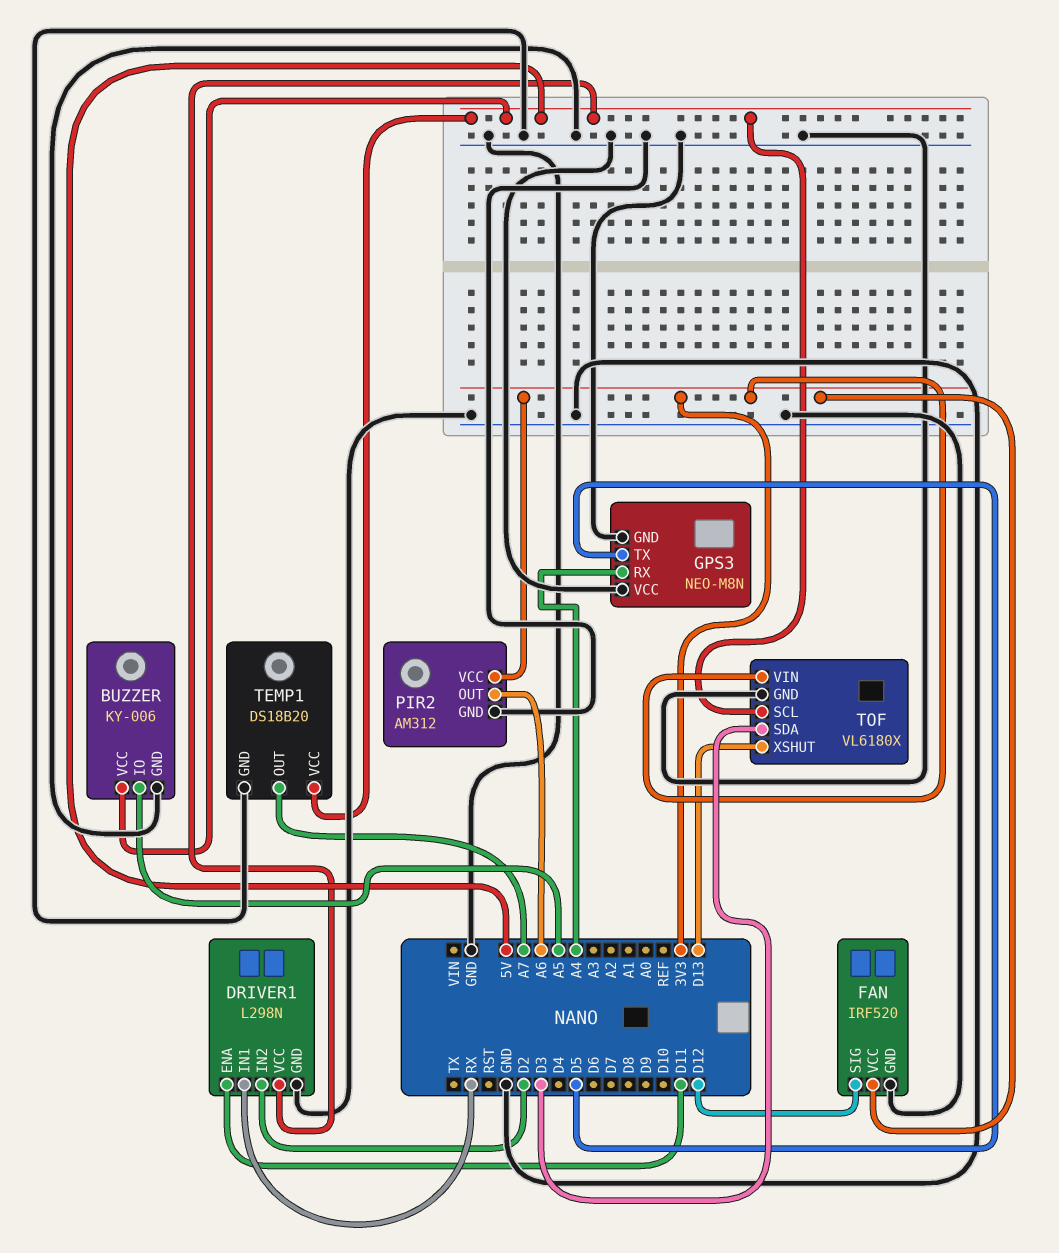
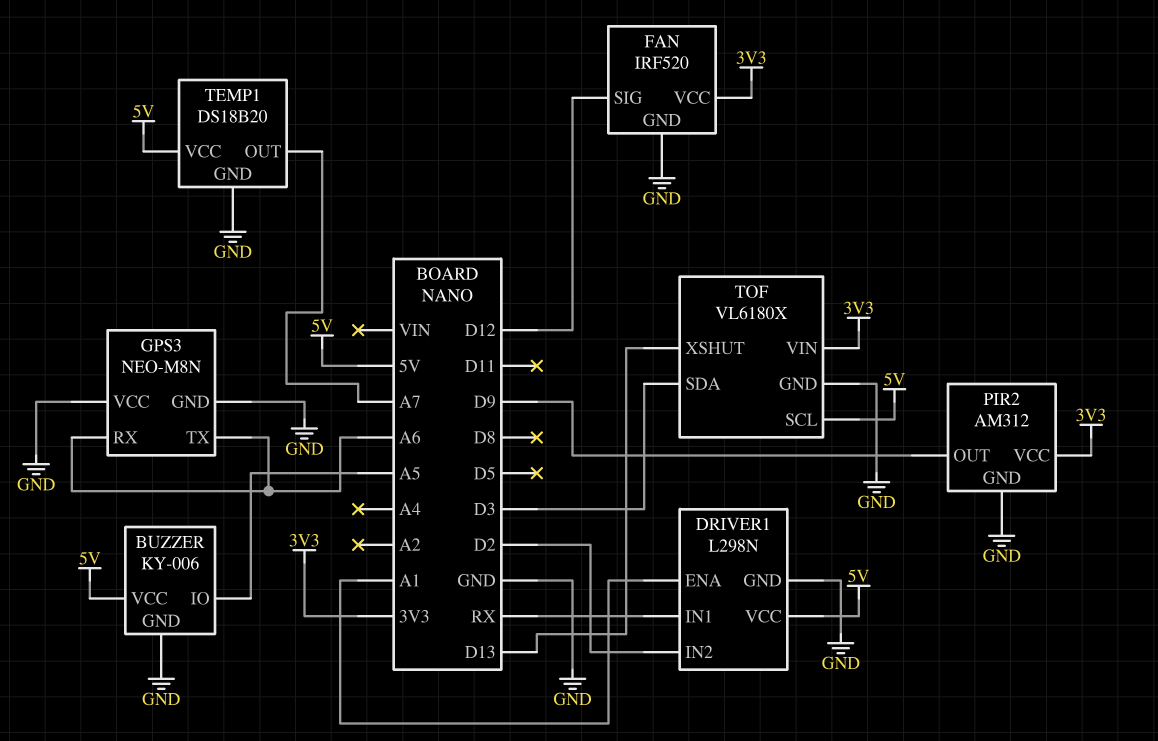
DRIVER1 pin ENA: D11 -> A1
GPS3 pin RX: A4 -> A6
GPS3 pin TX: D5 -> A6
PIR2 pin OUT: A6 -> D9

